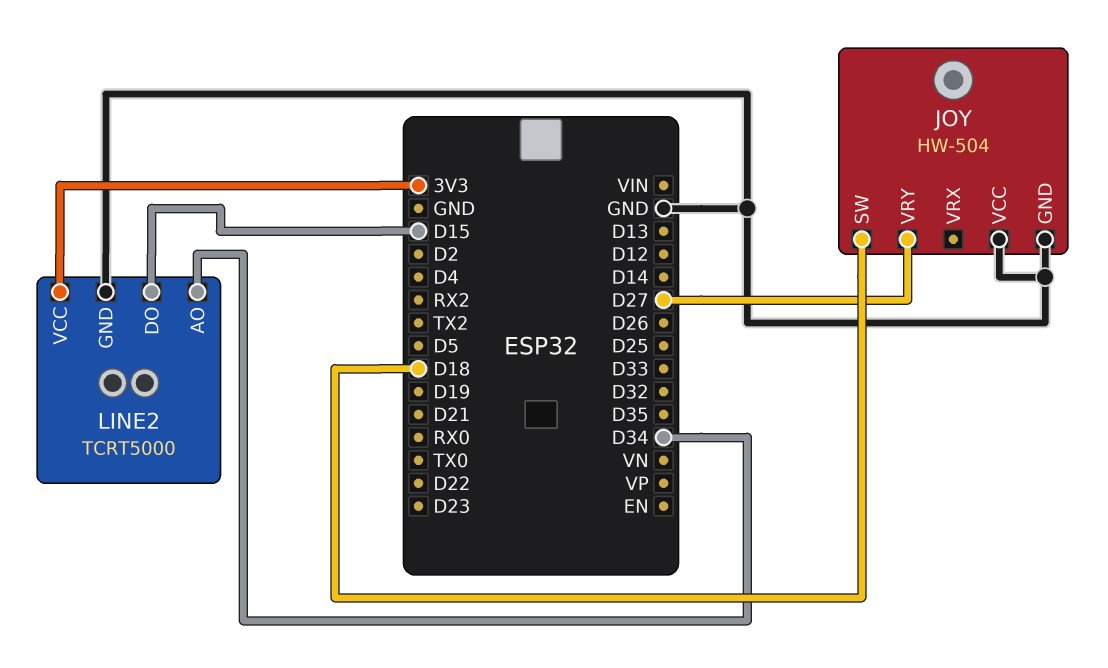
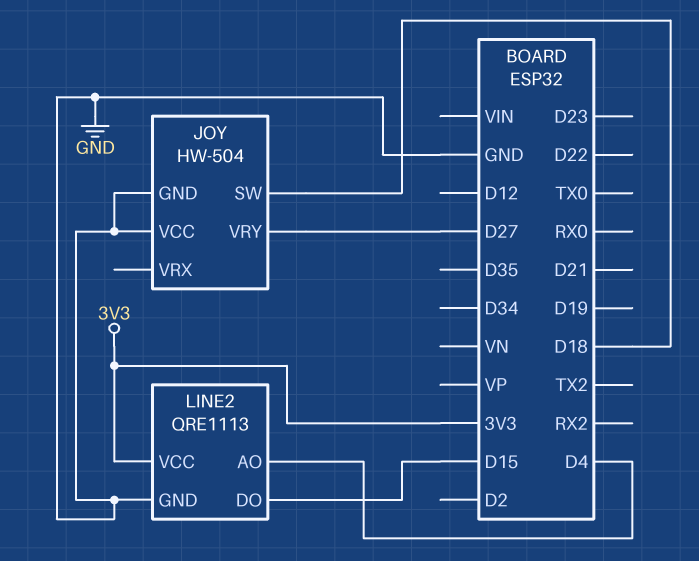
LINE2: TCRT5000 -> QRE1113
LINE2 pin AO: D34 -> D4

